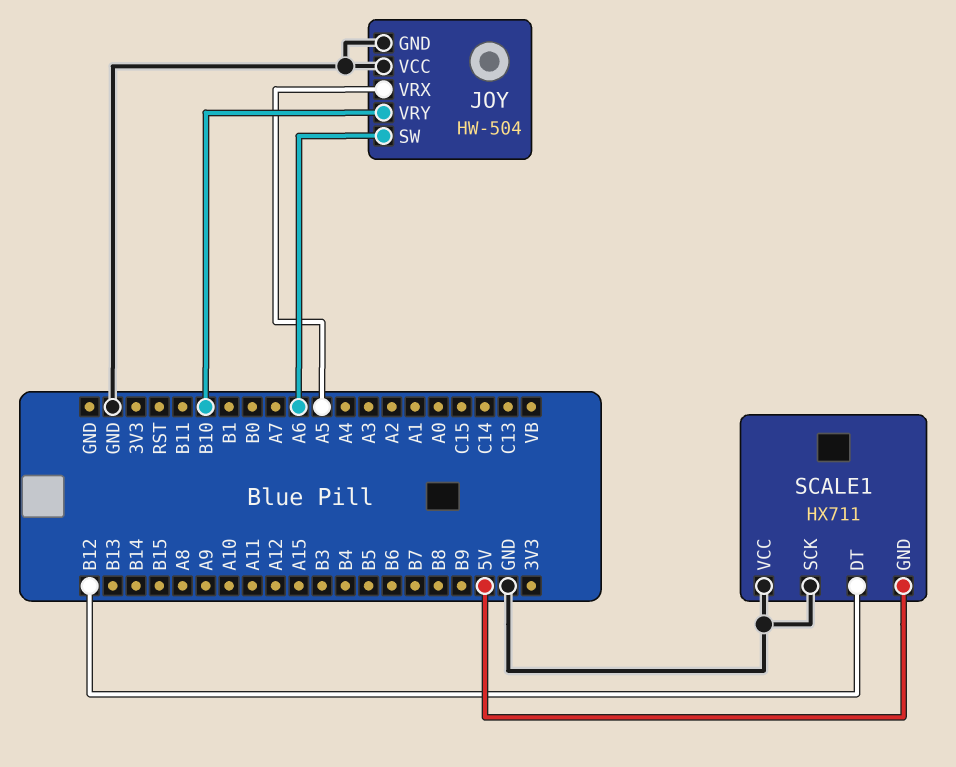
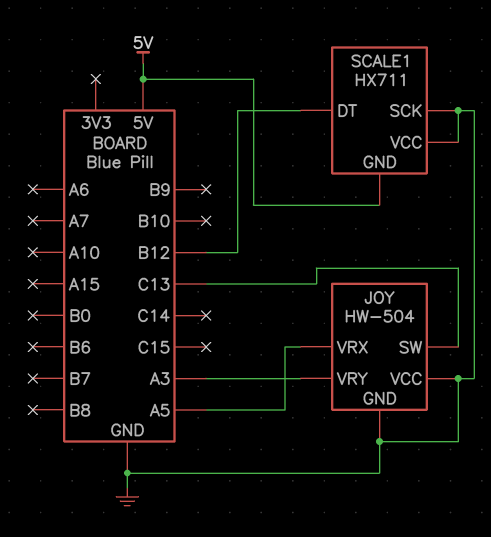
JOY pin SW: A6 -> C13
JOY pin VRY: B10 -> A3

